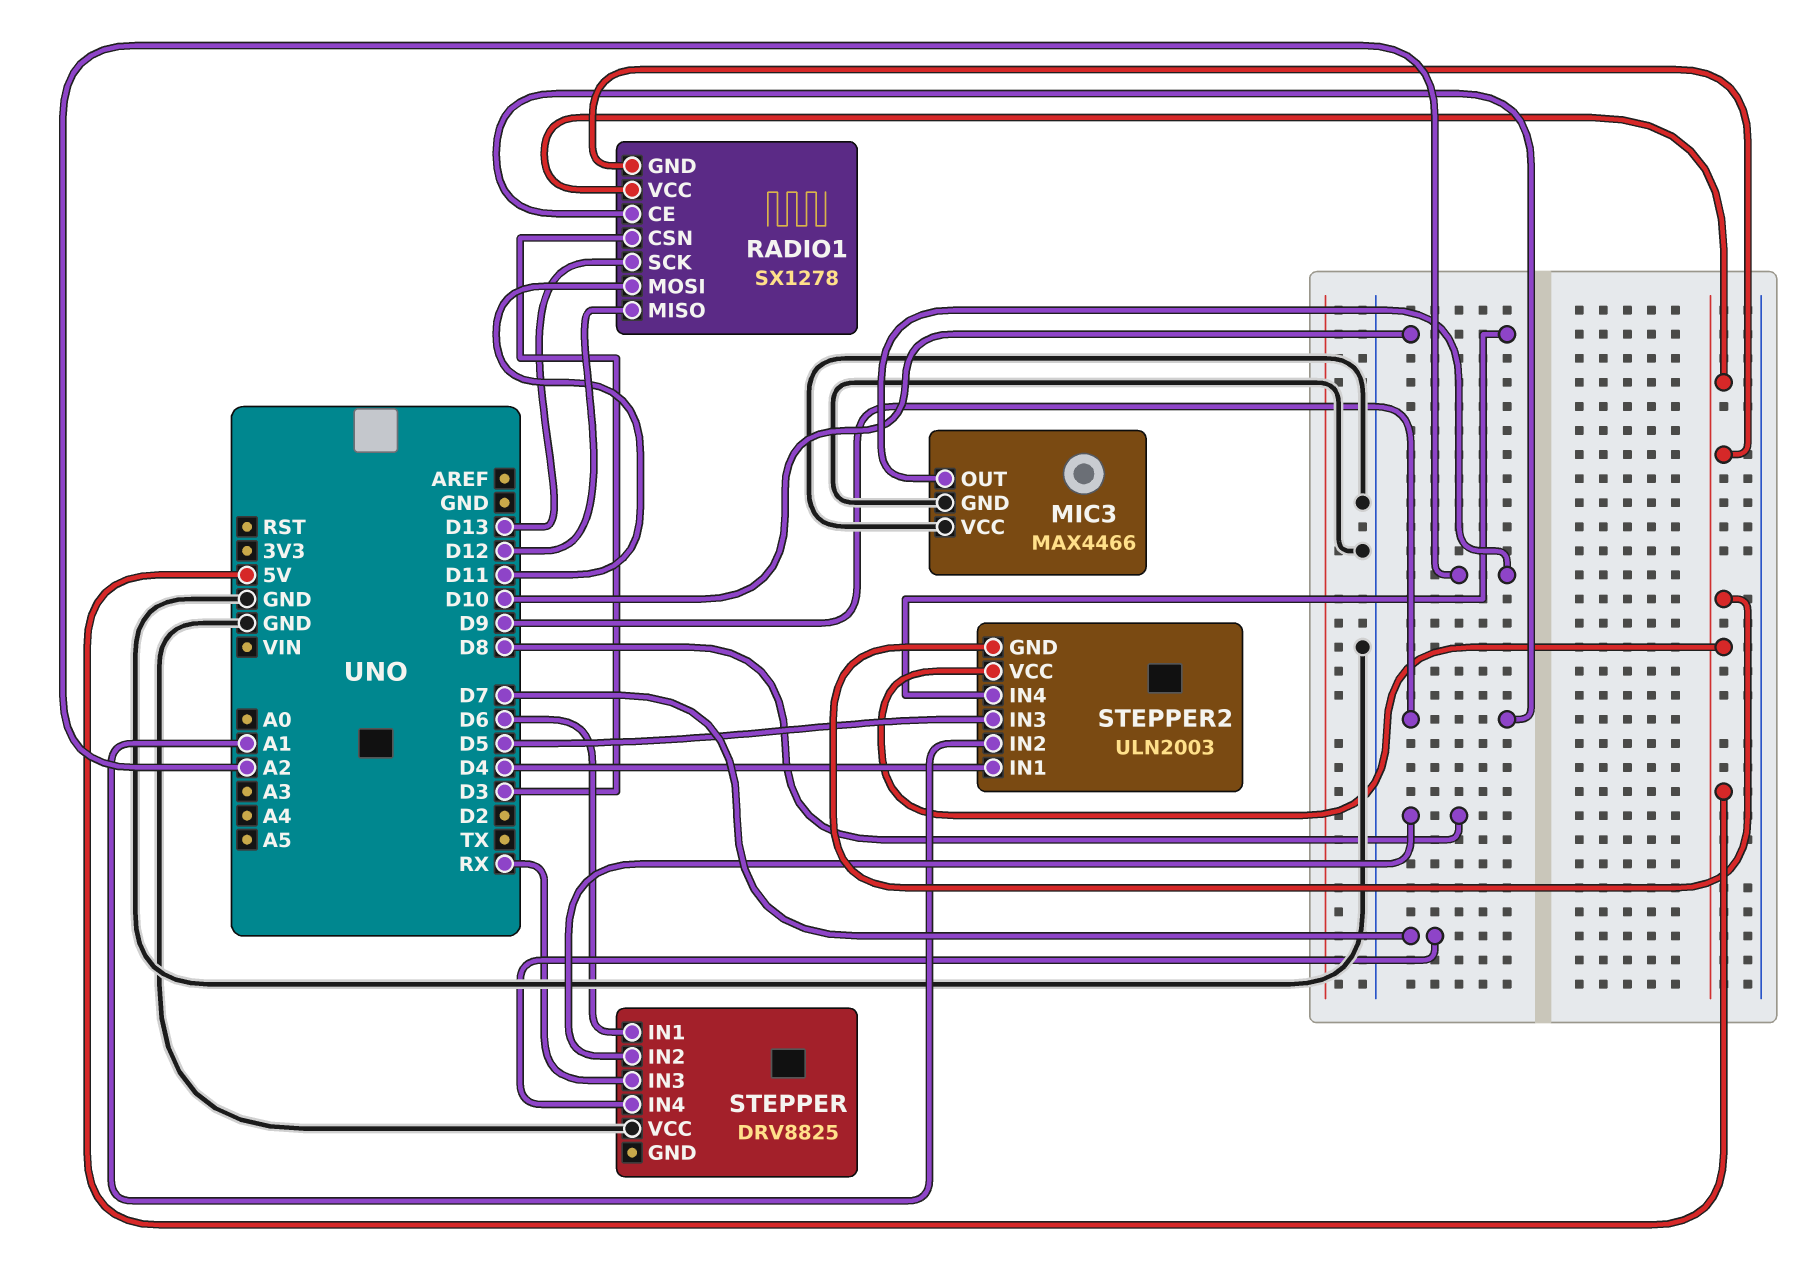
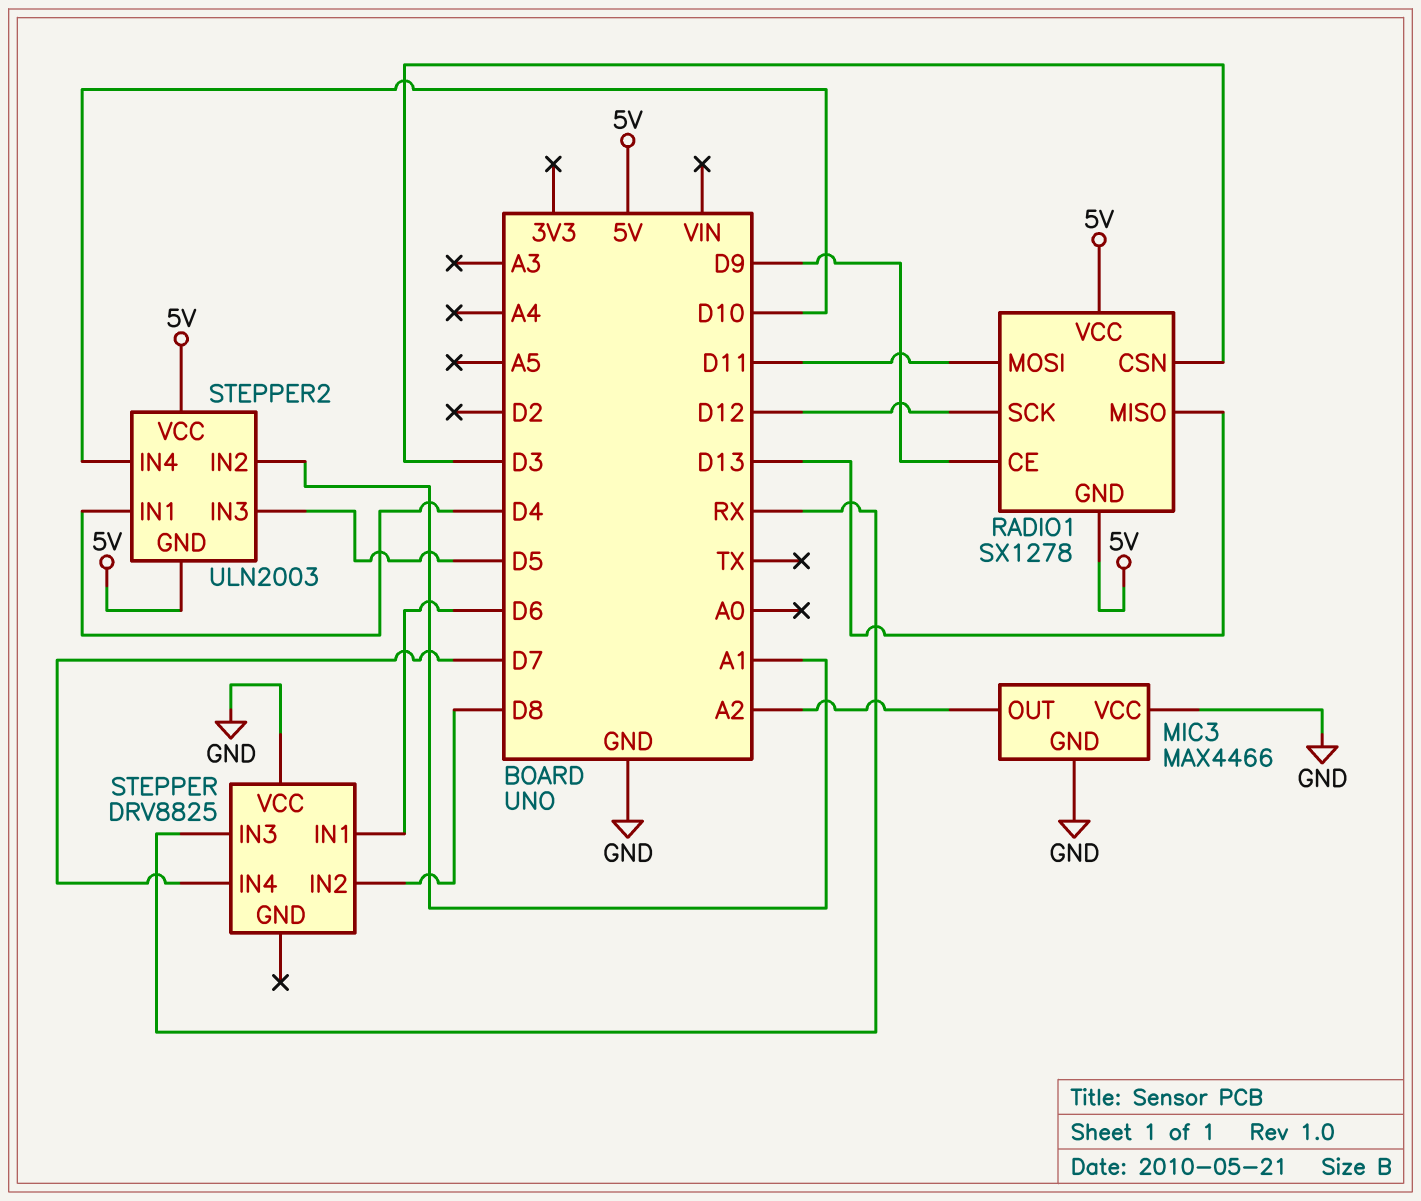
RADIO1 pin MISO: D12 -> D13
RADIO1 pin SCK: D13 -> D12

